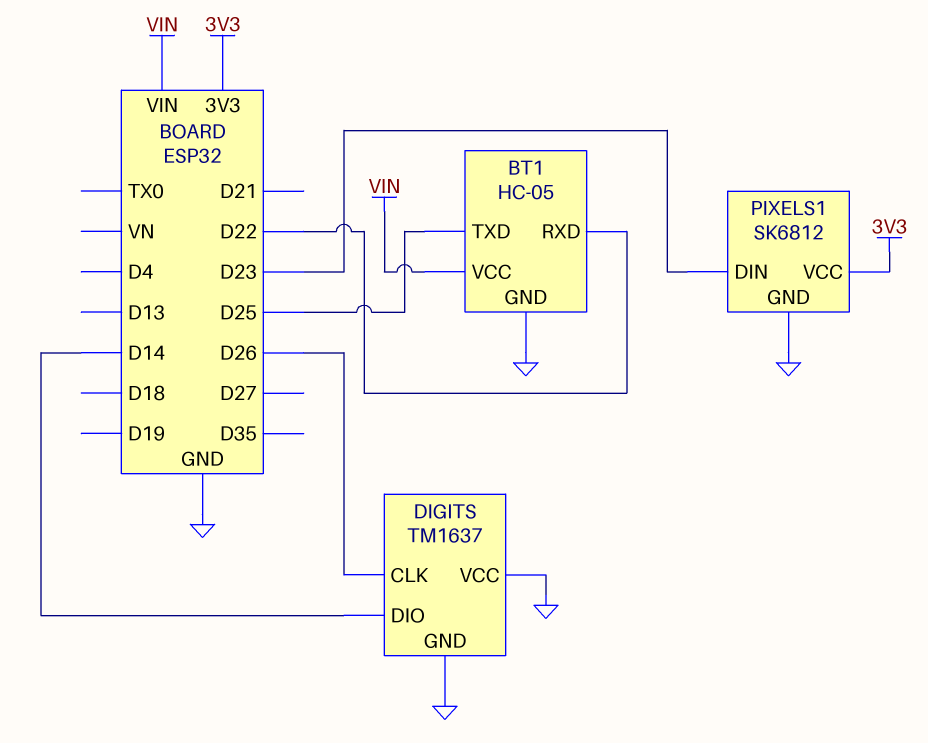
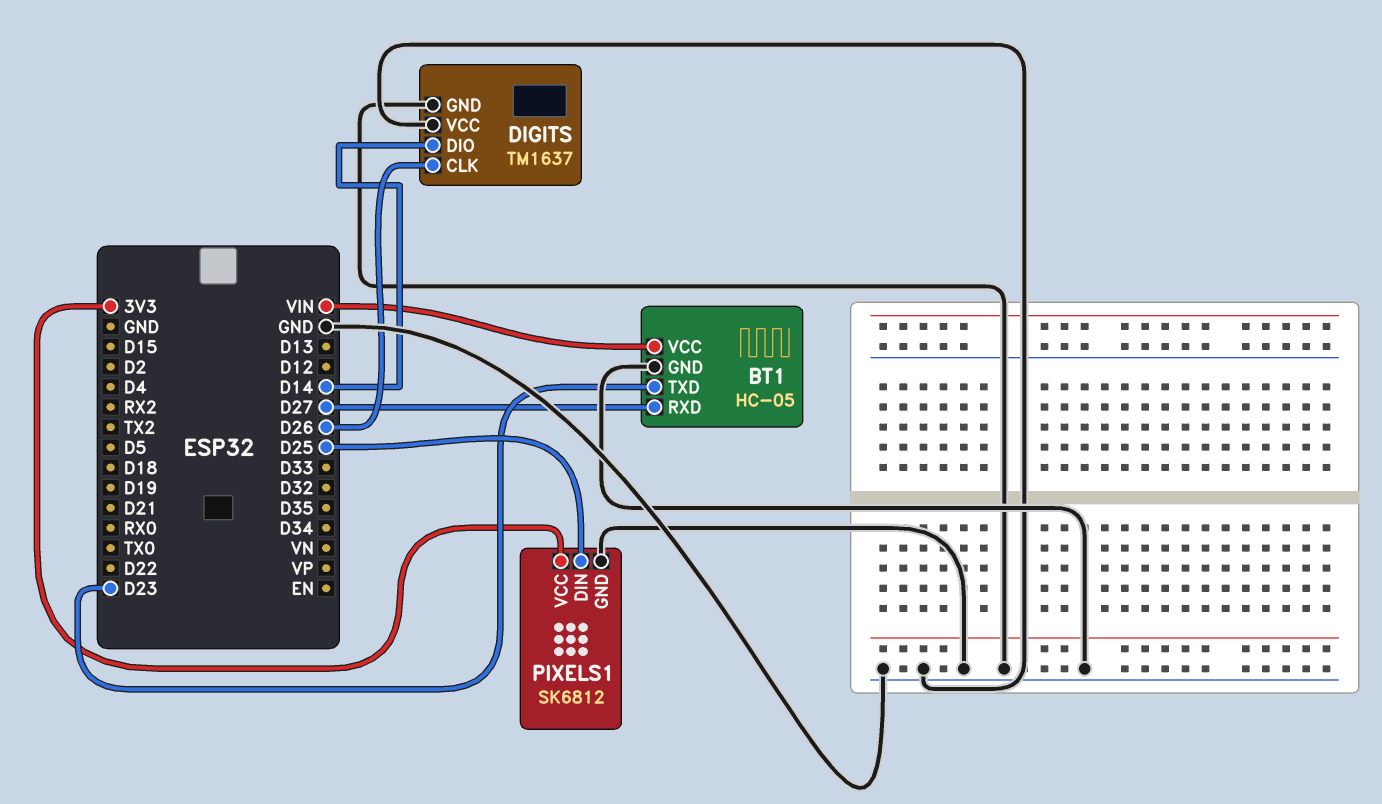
BT1 pin RXD: D22 -> D27
BT1 pin TXD: D25 -> D23
PIXELS1 pin DIN: D23 -> D25

